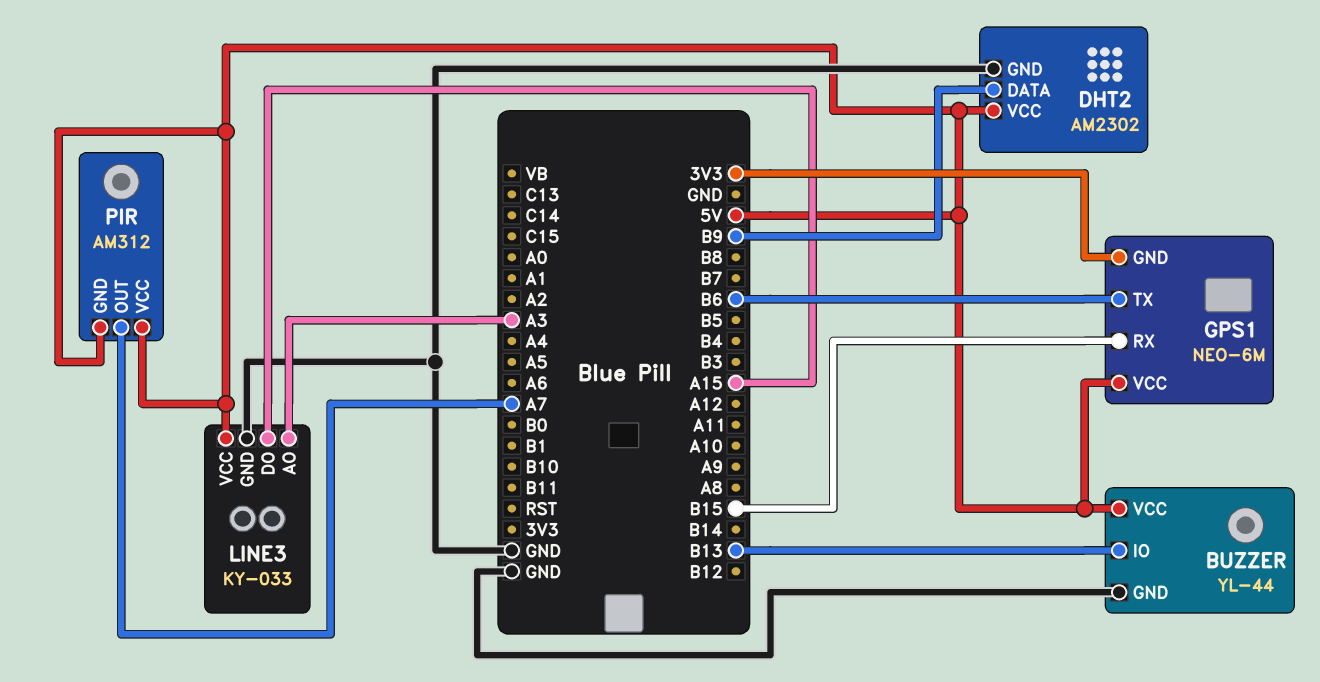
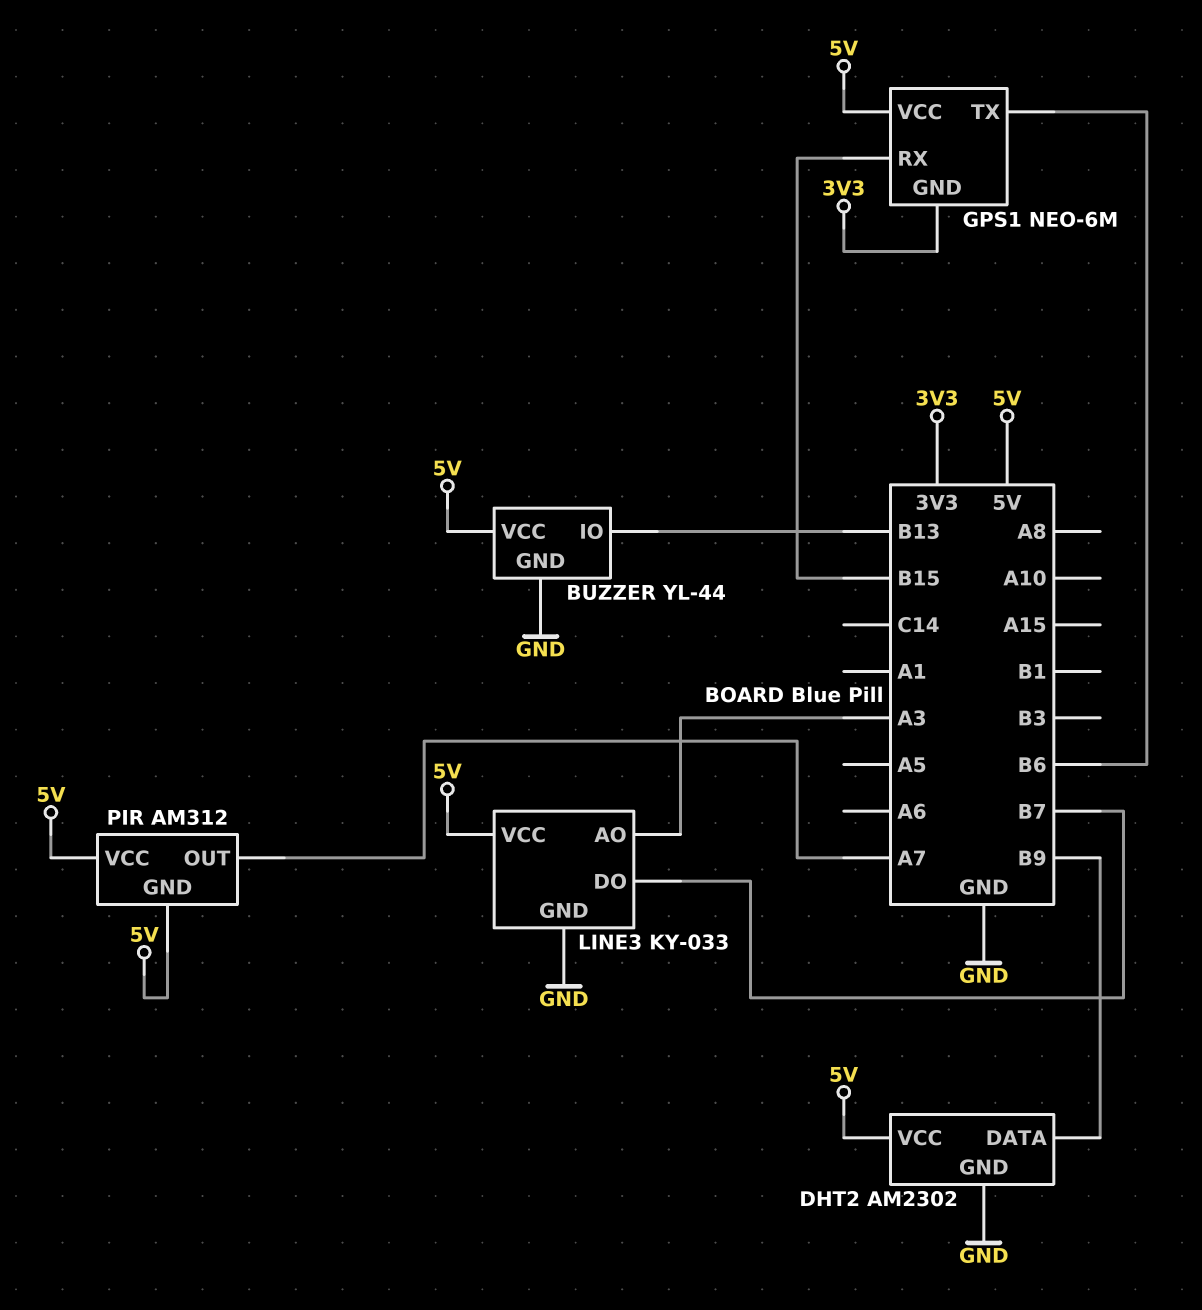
LINE3 pin DO: A15 -> B7

